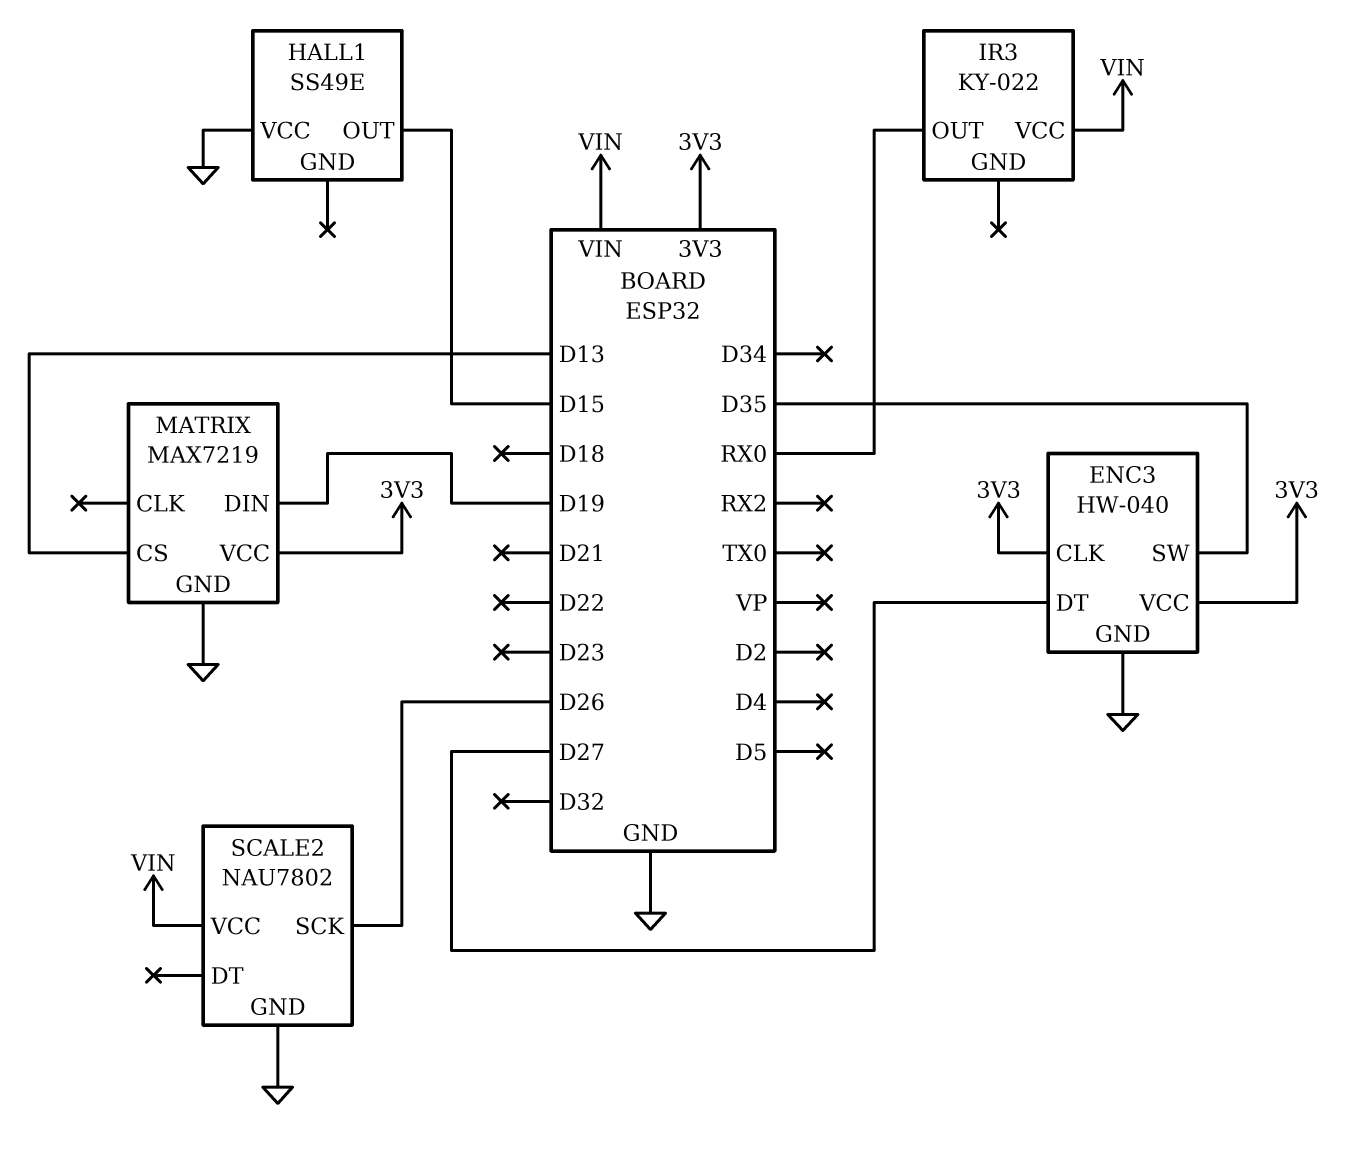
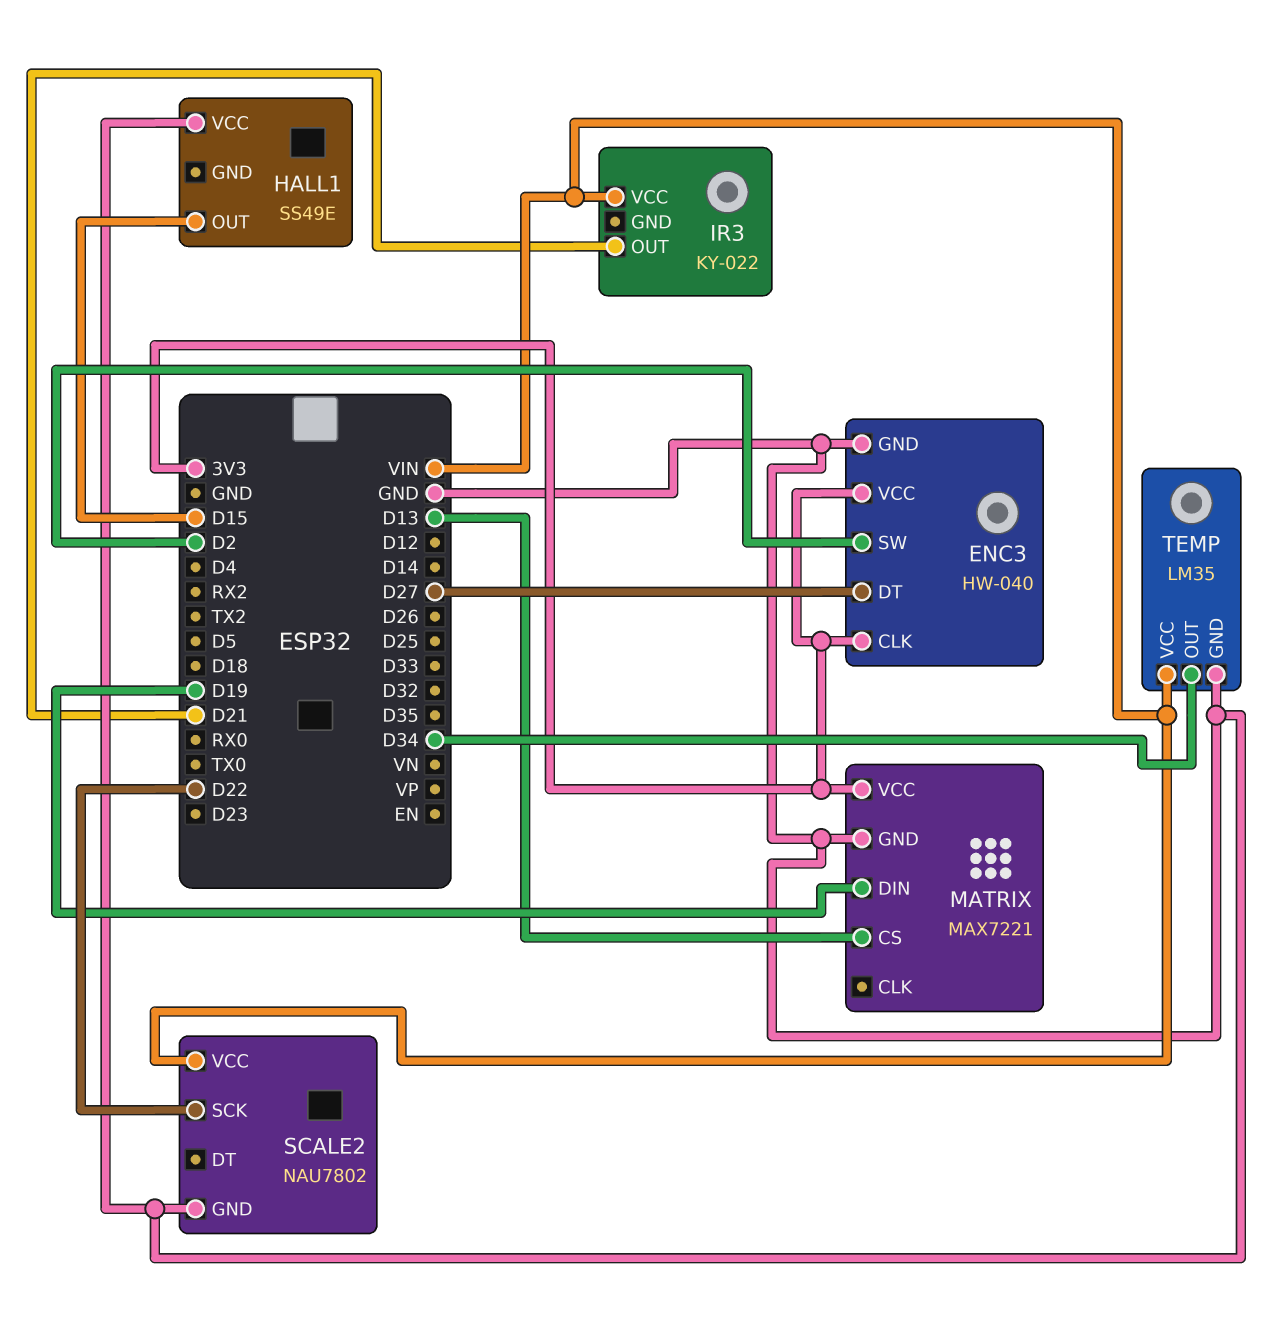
ENC3 pin SW: D35 -> D2
IR3 pin OUT: RX0 -> D21
MATRIX: MAX7219 -> MAX7221
SCALE2 pin SCK: D26 -> D22
TEMP: none -> LM35
TEMP pin GND: none -> GND
TEMP pin OUT: none -> D34
TEMP pin VCC: none -> VIN

